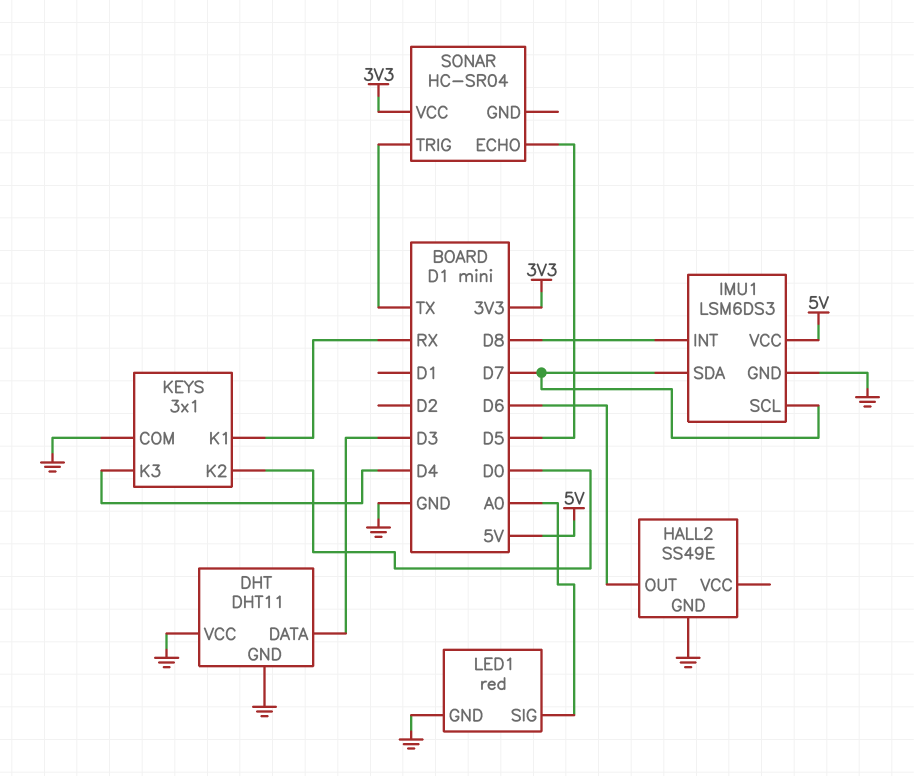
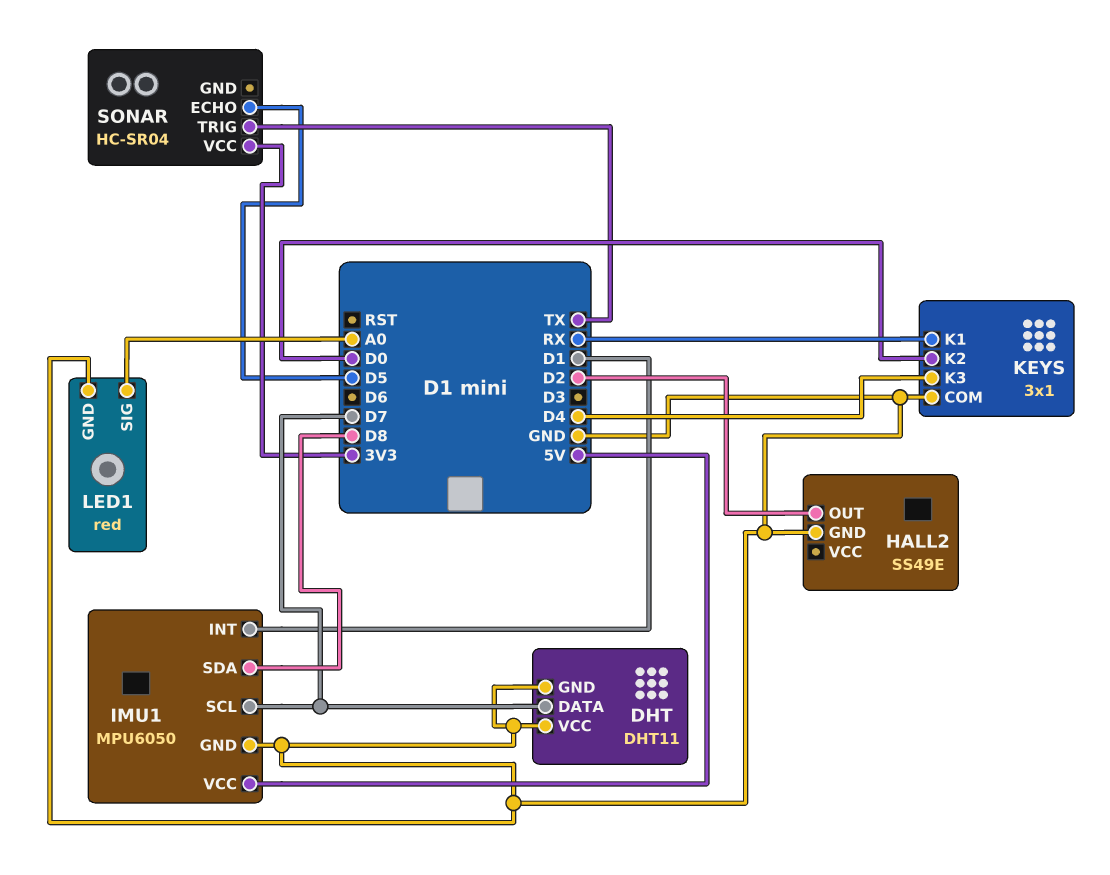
DHT pin DATA: D3 -> D7
HALL2 pin OUT: D6 -> D2
IMU1: LSM6DS3 -> MPU6050
IMU1 pin INT: D8 -> D1
IMU1 pin SDA: D7 -> D8

